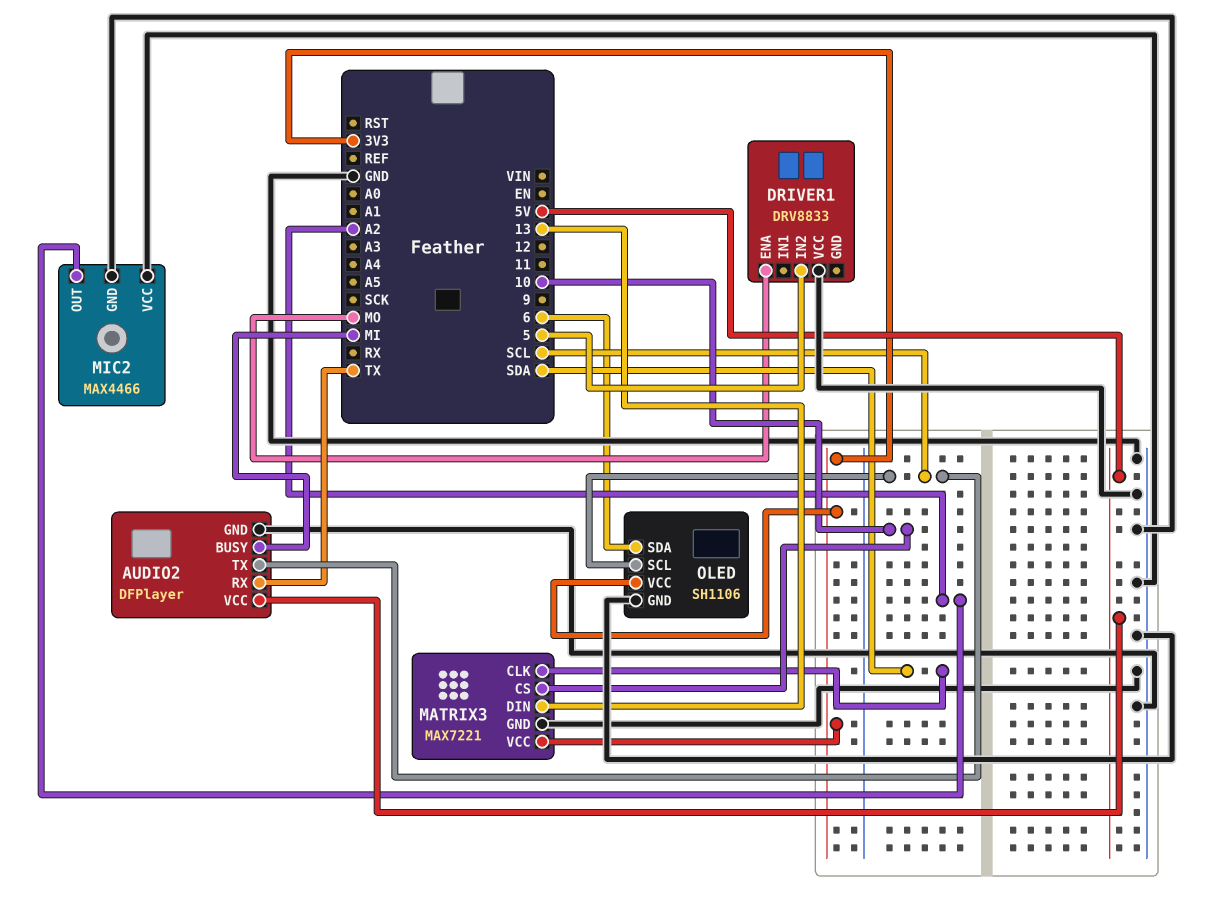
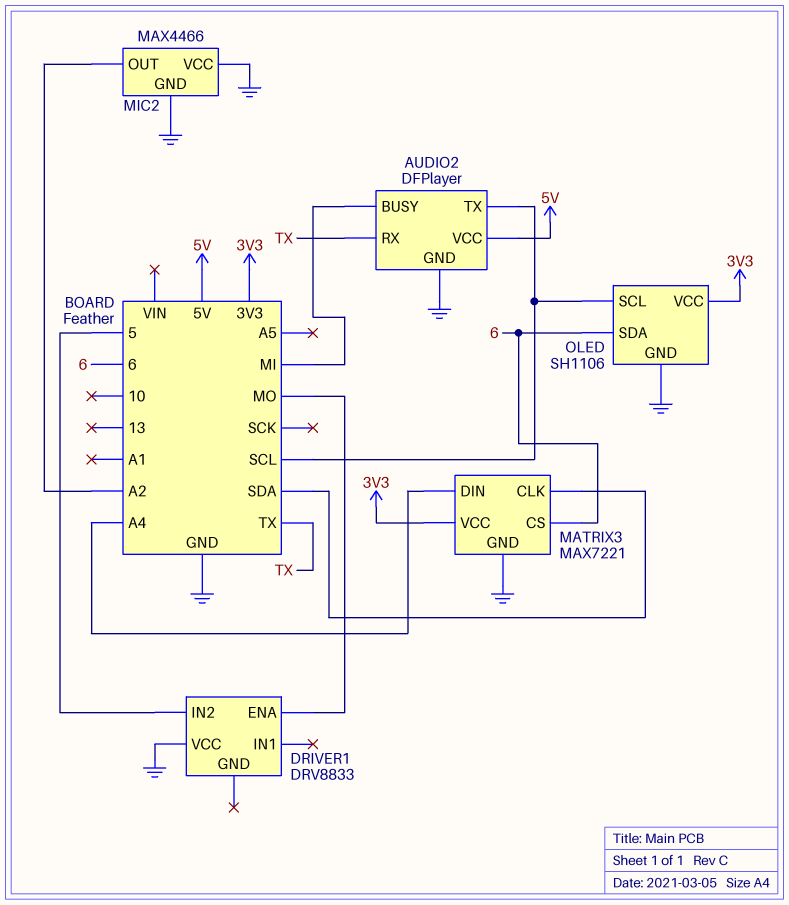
MATRIX3 pin CS: 10 -> 6
MATRIX3 pin DIN: 13 -> A4

